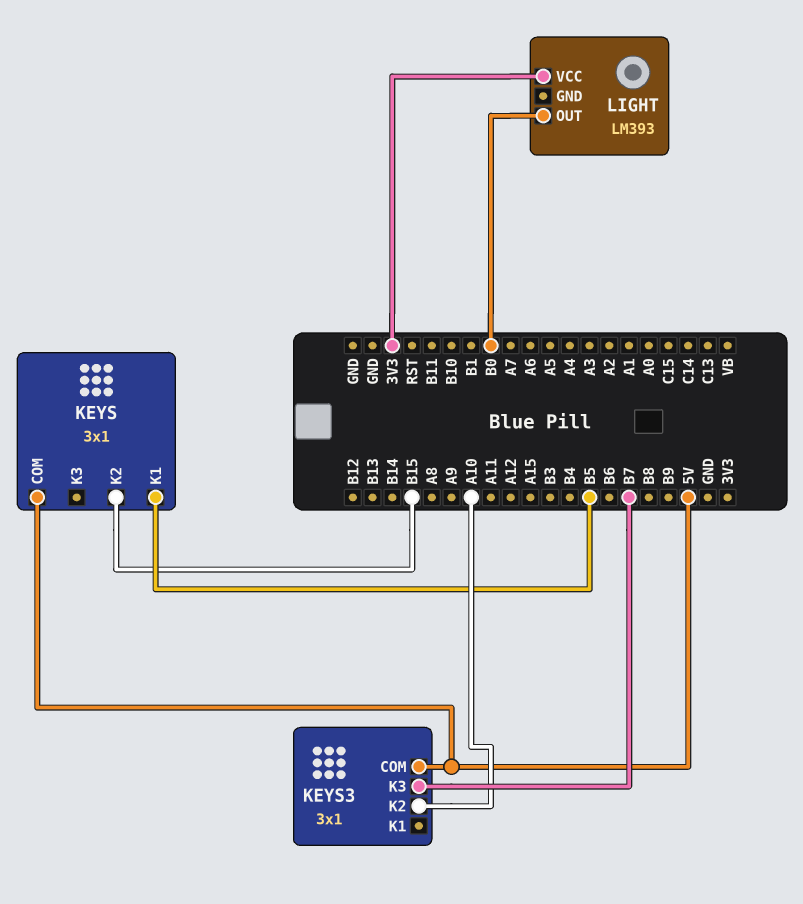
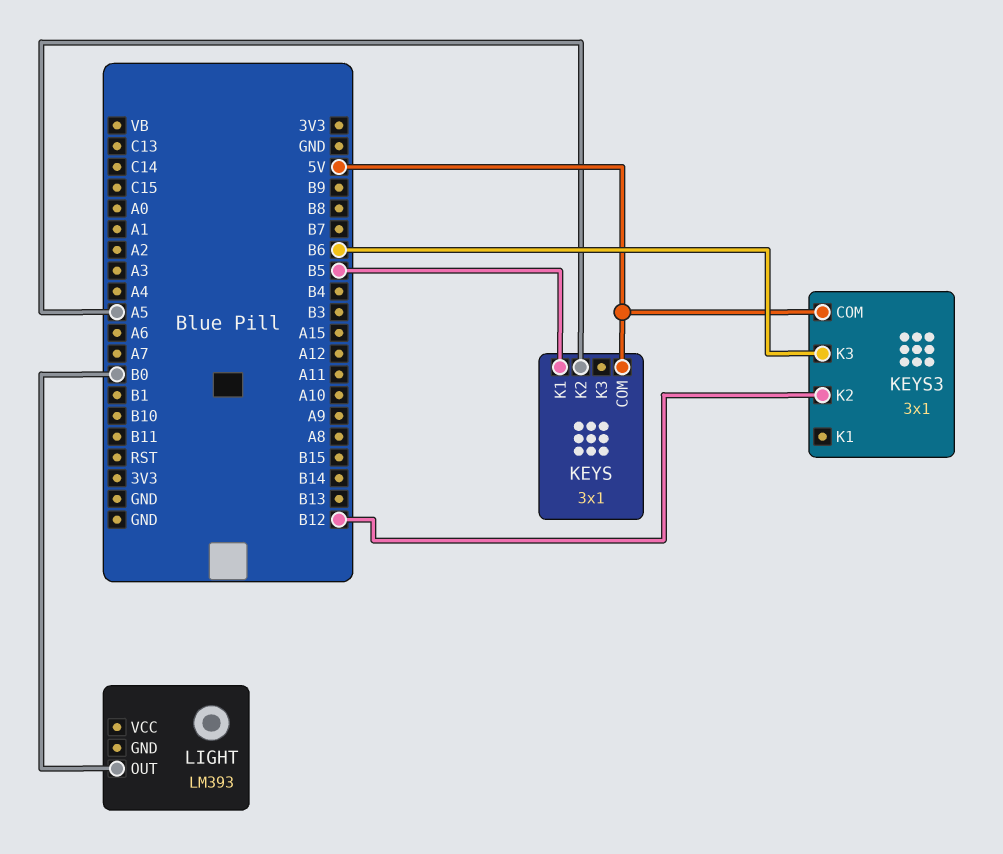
KEYS pin K2: B15 -> A5
KEYS3 pin K2: A10 -> B12
KEYS3 pin K3: B7 -> B6
LIGHT pin VCC: 3V3 -> none

